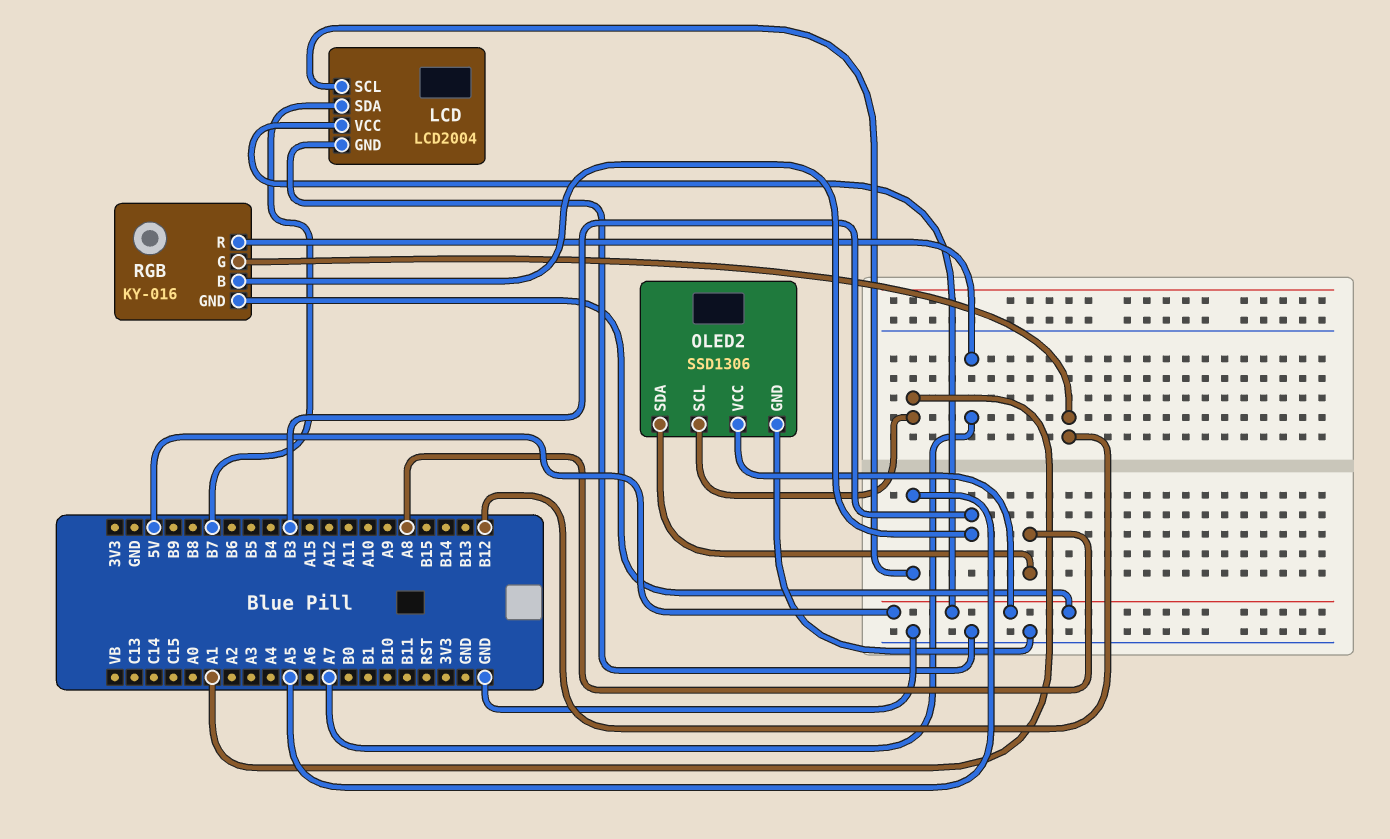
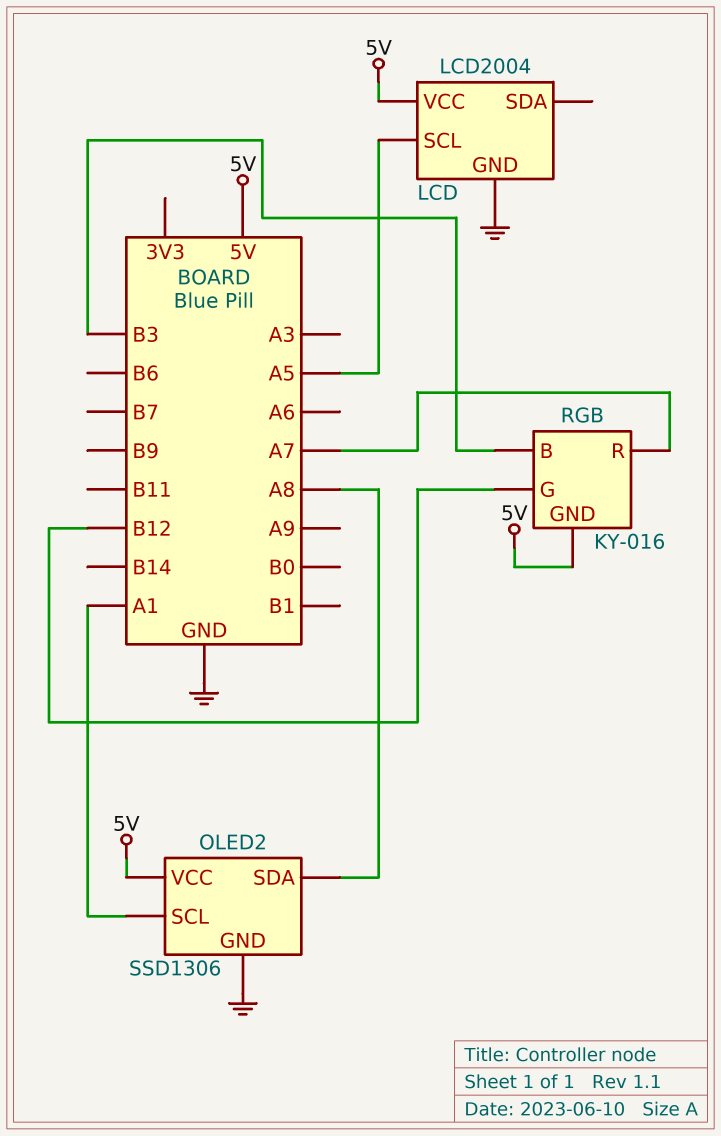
LCD pin SDA: B7 -> none

